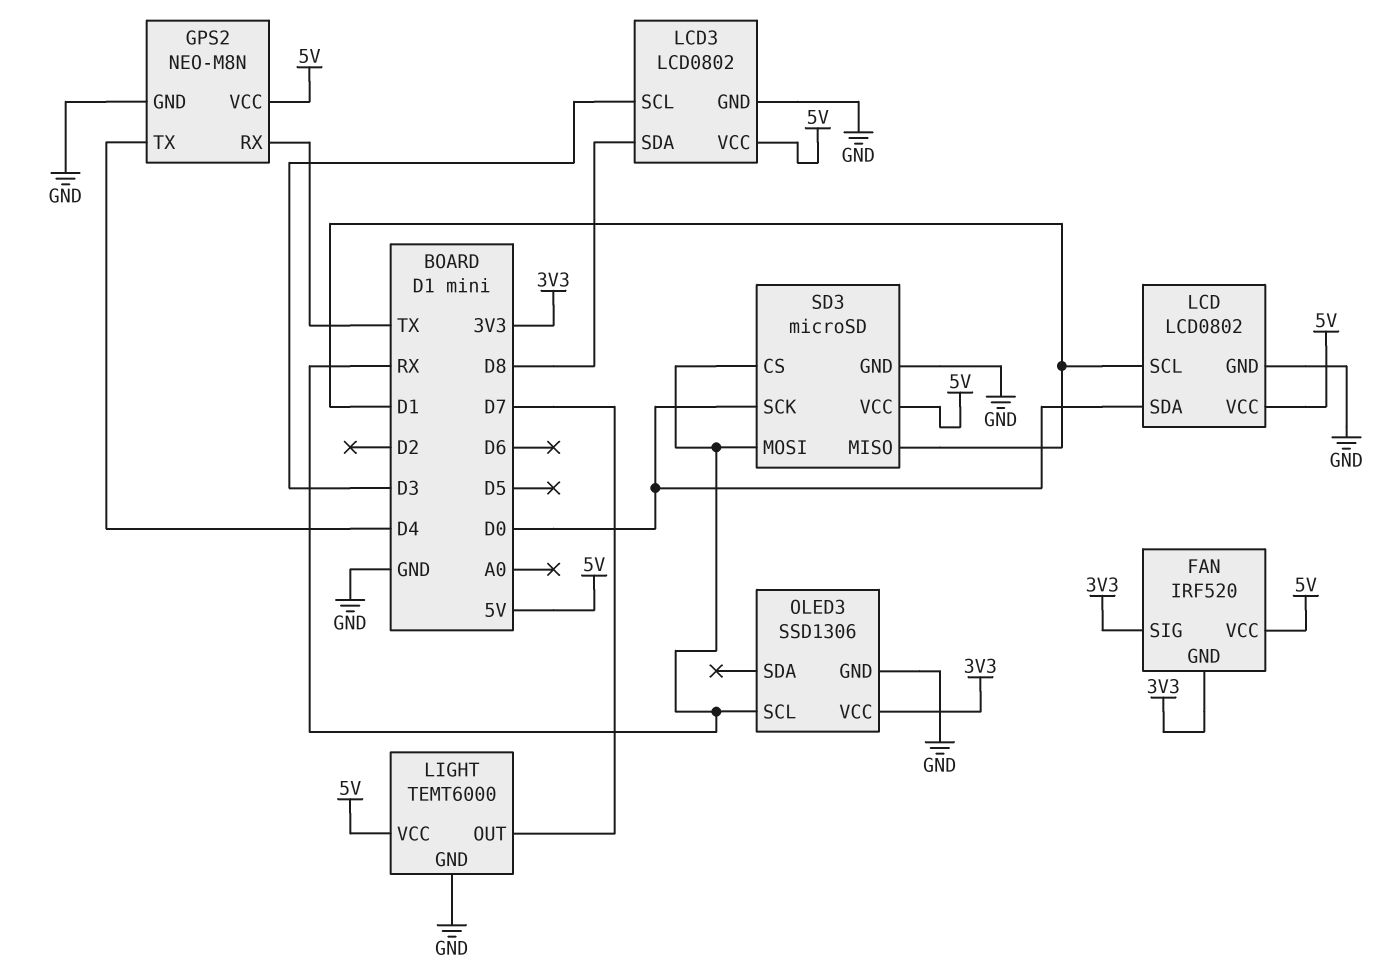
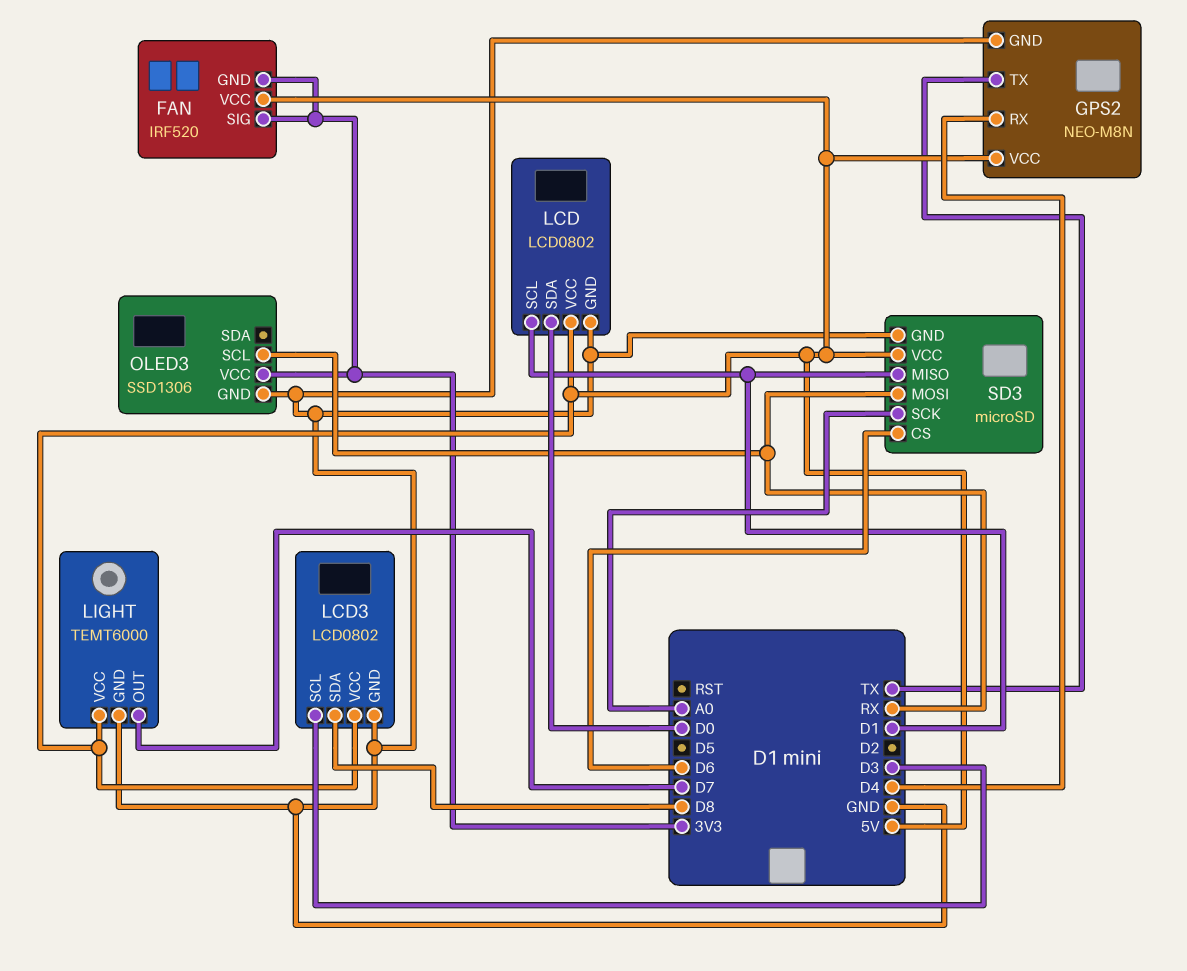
GPS2 pin RX: TX -> D4
GPS2 pin TX: D4 -> TX
SD3 pin CS: RX -> D6
SD3 pin SCK: D0 -> A0

